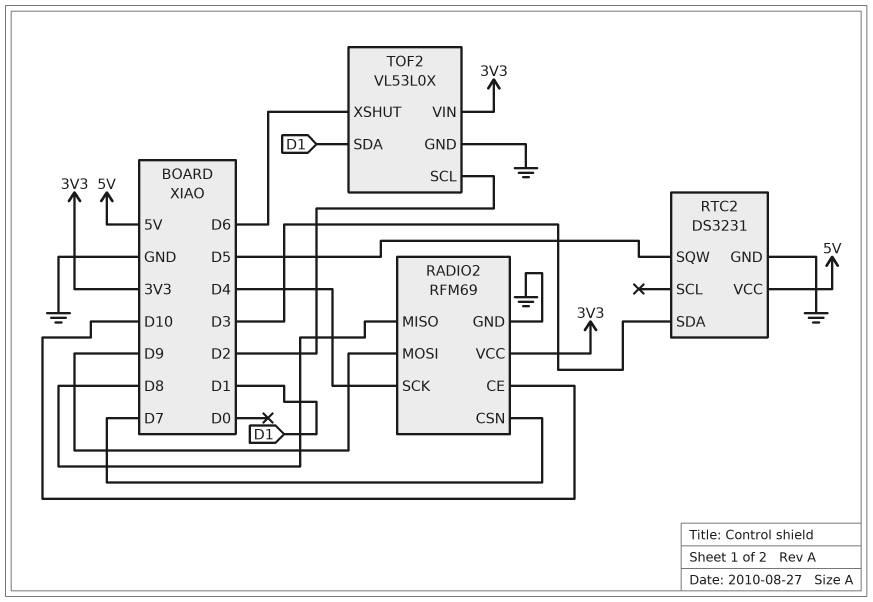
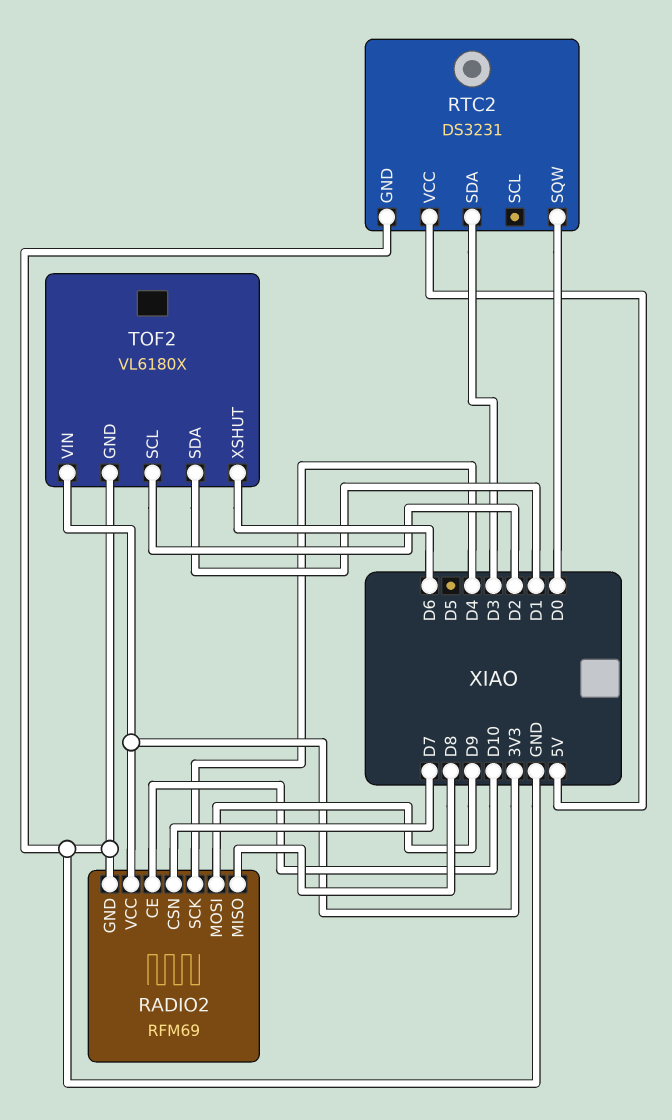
RTC2 pin SQW: D5 -> D0
TOF2: VL53L0X -> VL6180X

